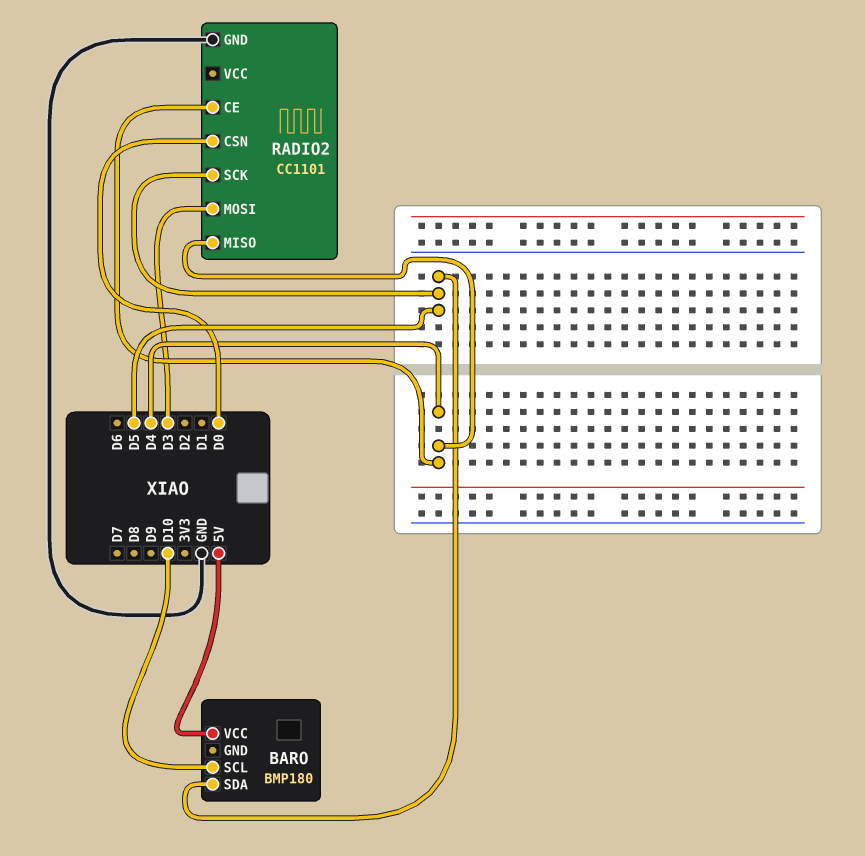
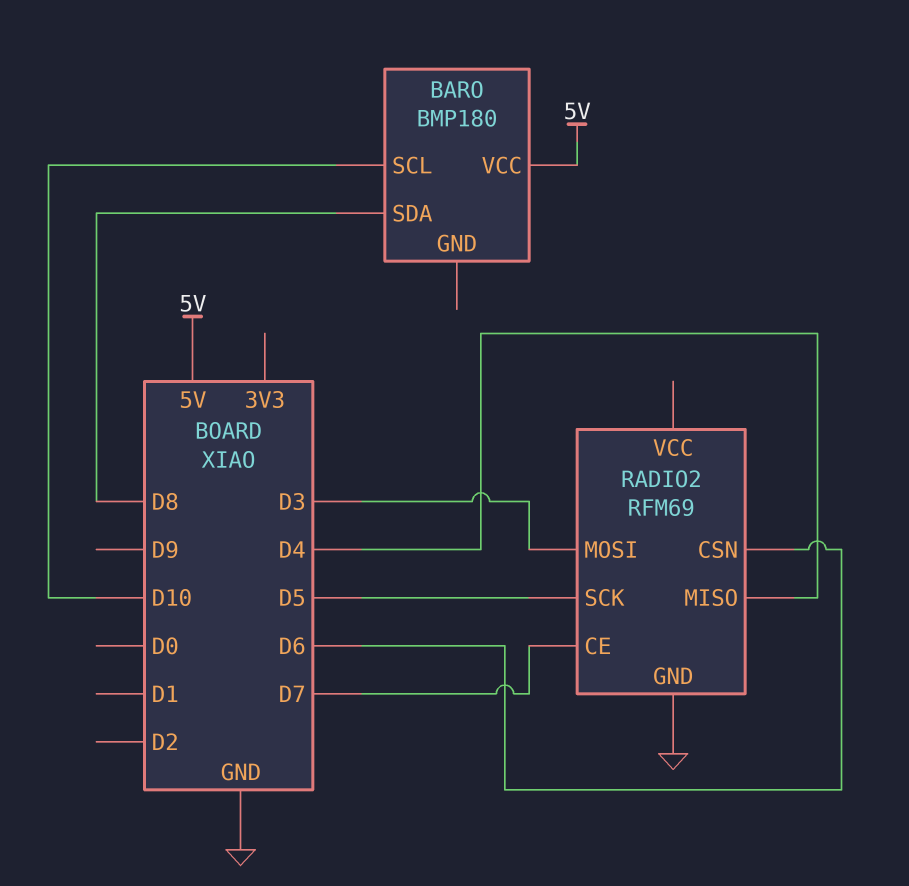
BARO pin SDA: D5 -> D8
RADIO2: CC1101 -> RFM69
RADIO2 pin CE: D4 -> D7
RADIO2 pin CSN: D0 -> D6

